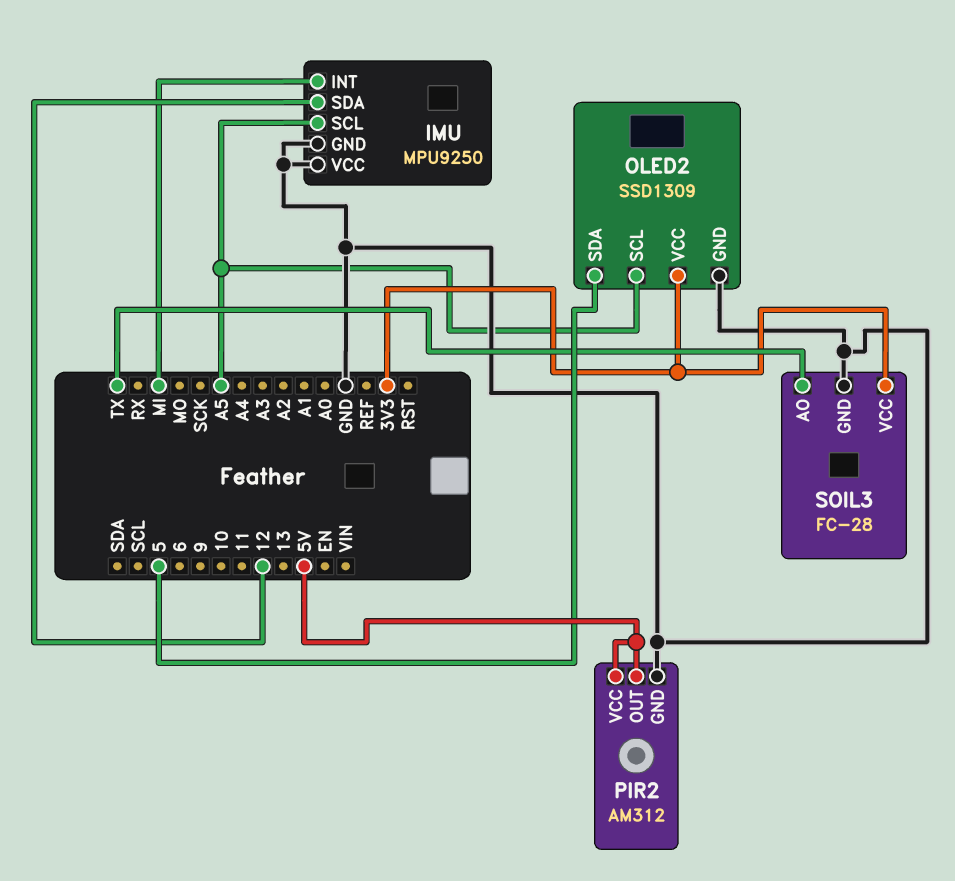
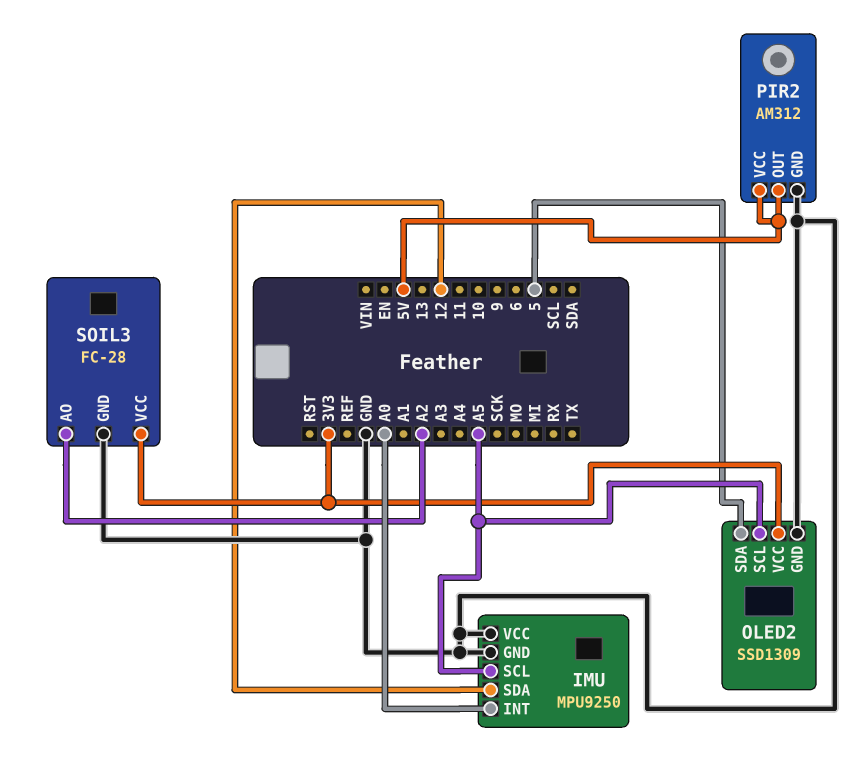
IMU pin INT: MI -> A0
SOIL3 pin AO: TX -> A2

